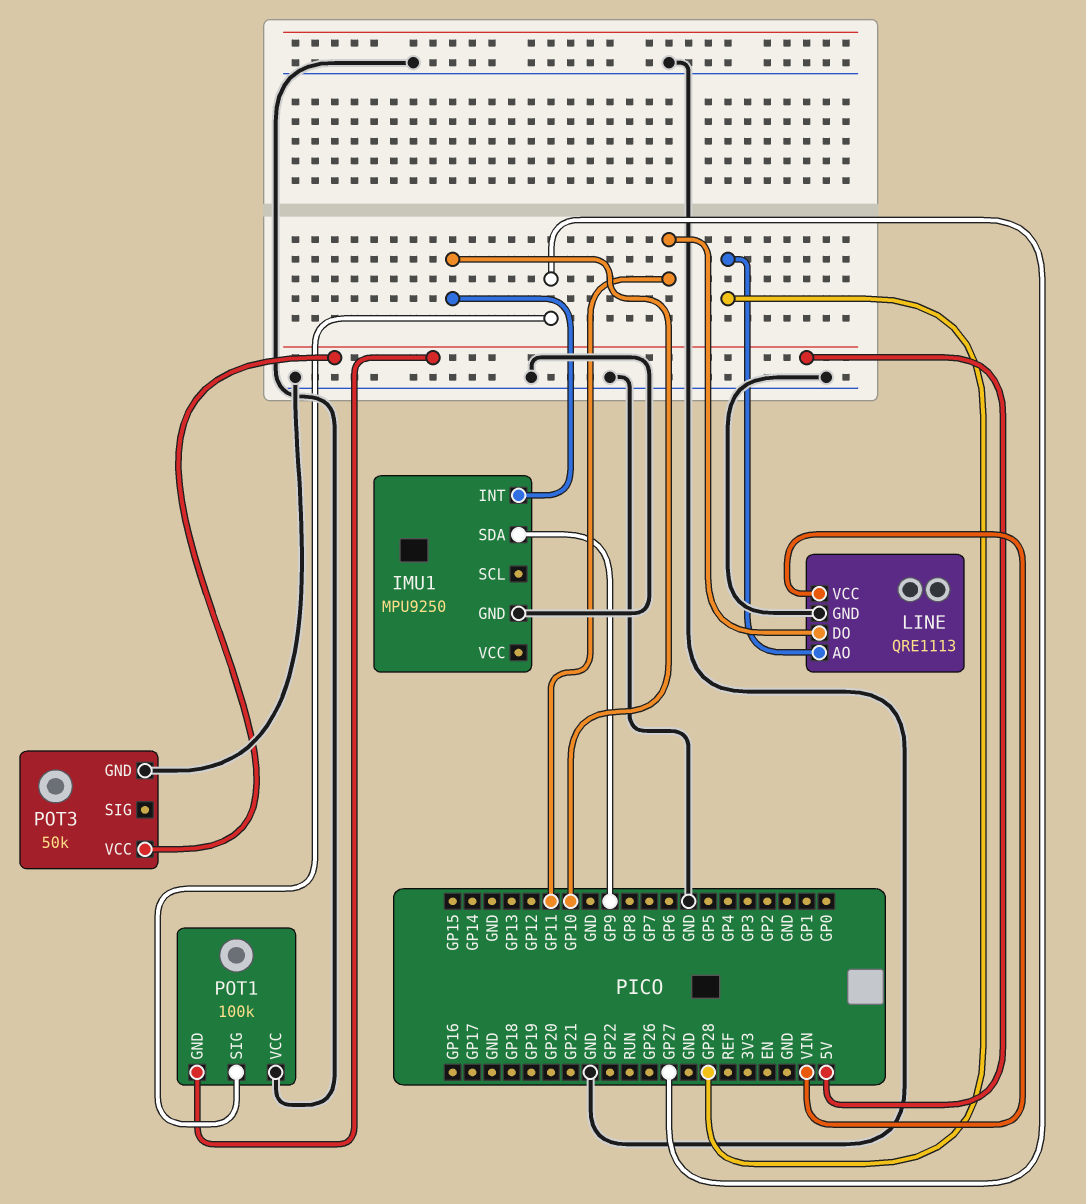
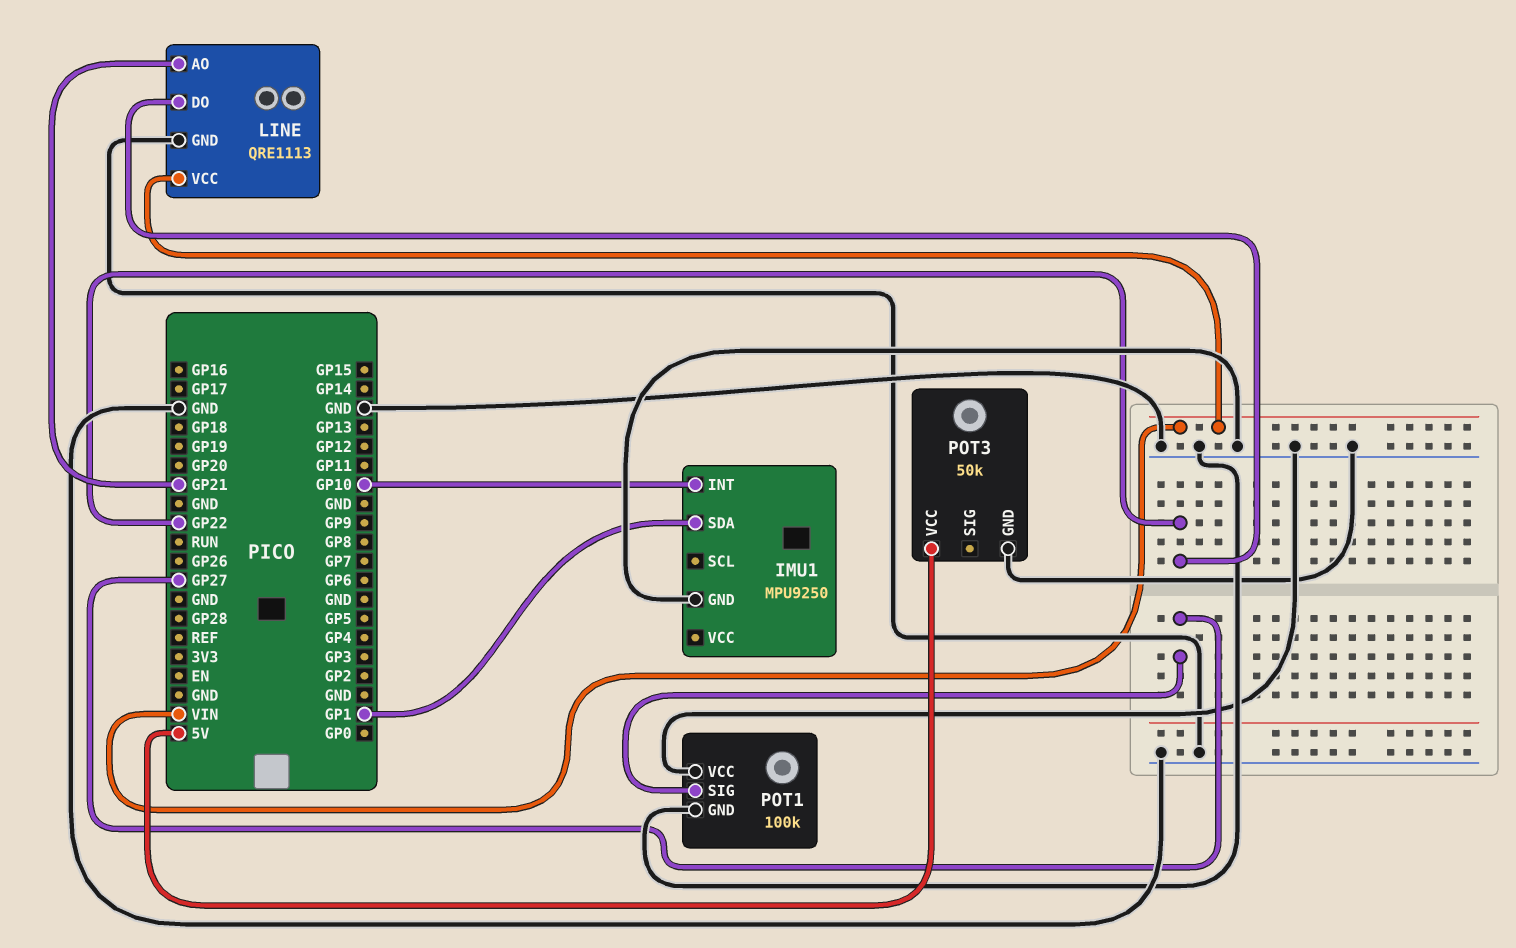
IMU1 pin SDA: GP9 -> GP1
LINE pin AO: GP28 -> GP21
LINE pin DO: GP11 -> GP22
POT1 pin GND: 5V -> GND

